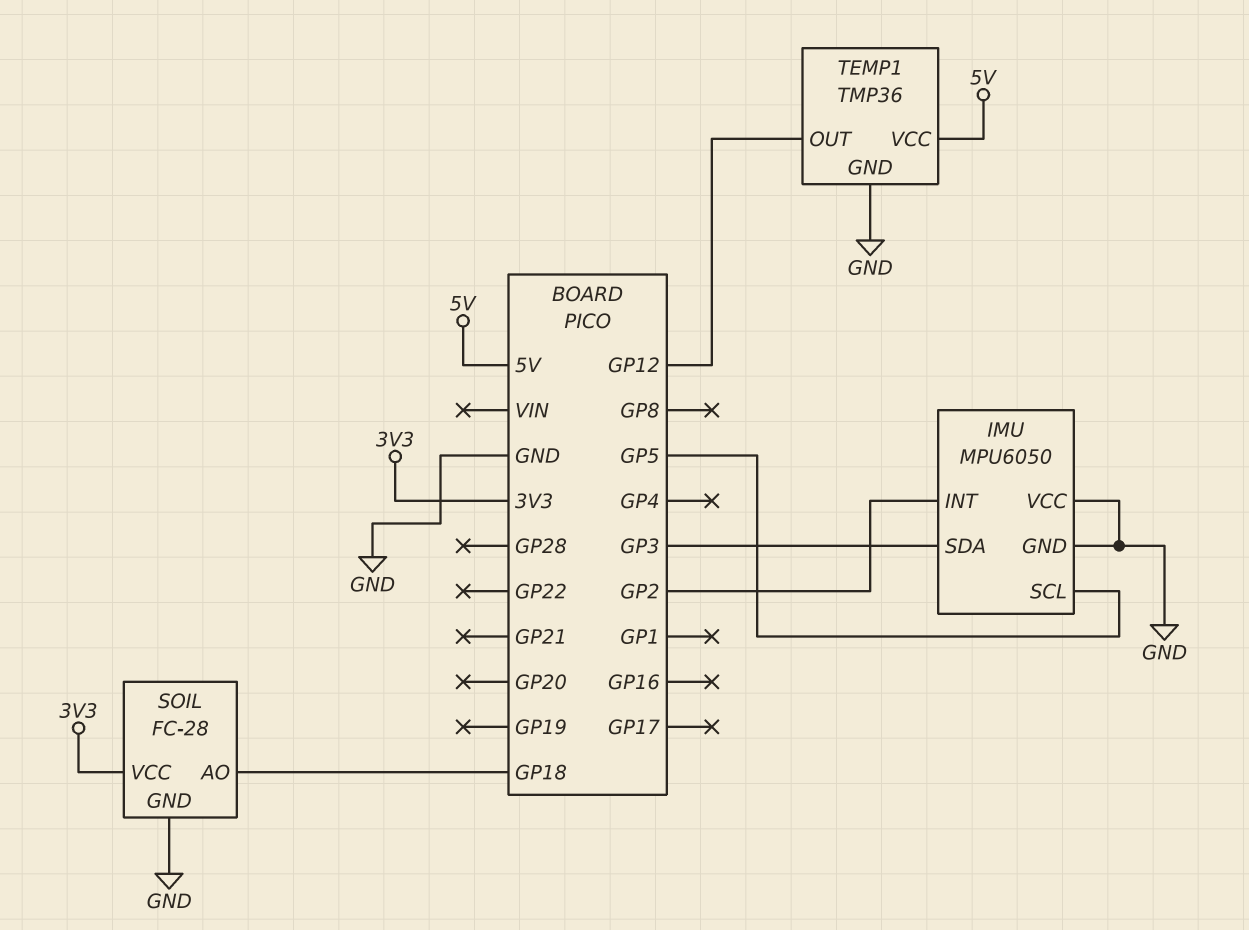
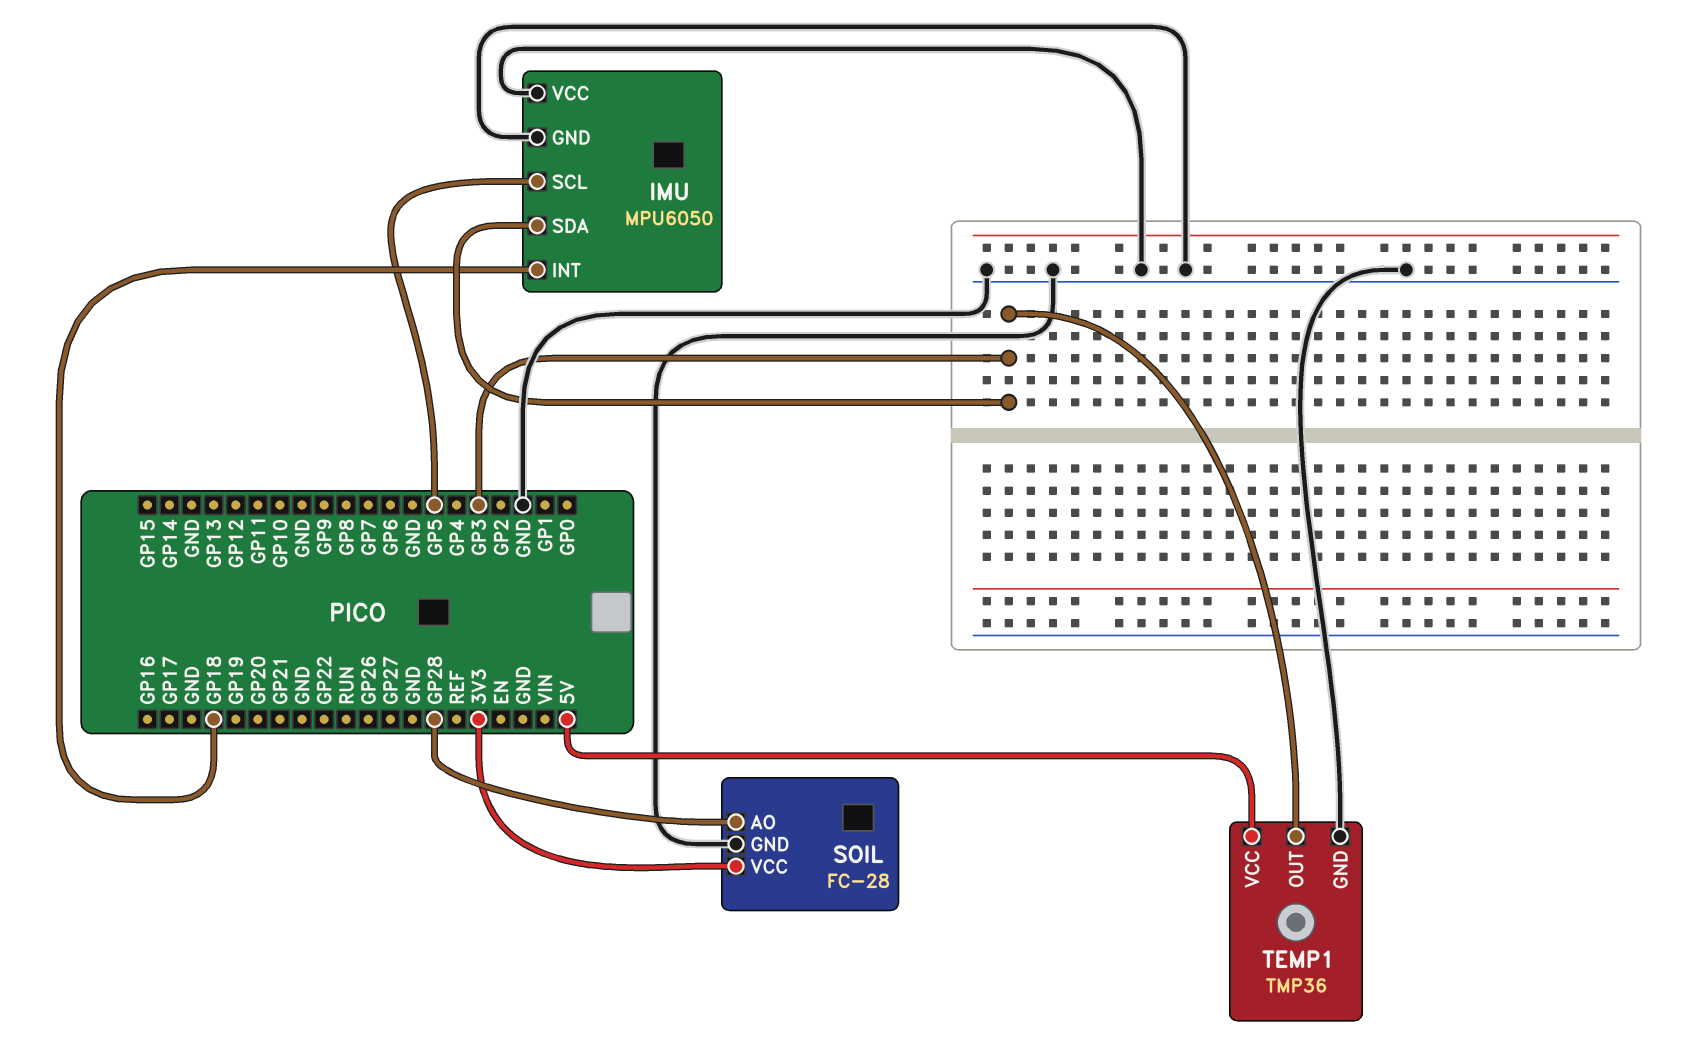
IMU pin INT: GP2 -> GP18
SOIL pin AO: GP18 -> GP28
TEMP1 pin OUT: GP12 -> GP3

